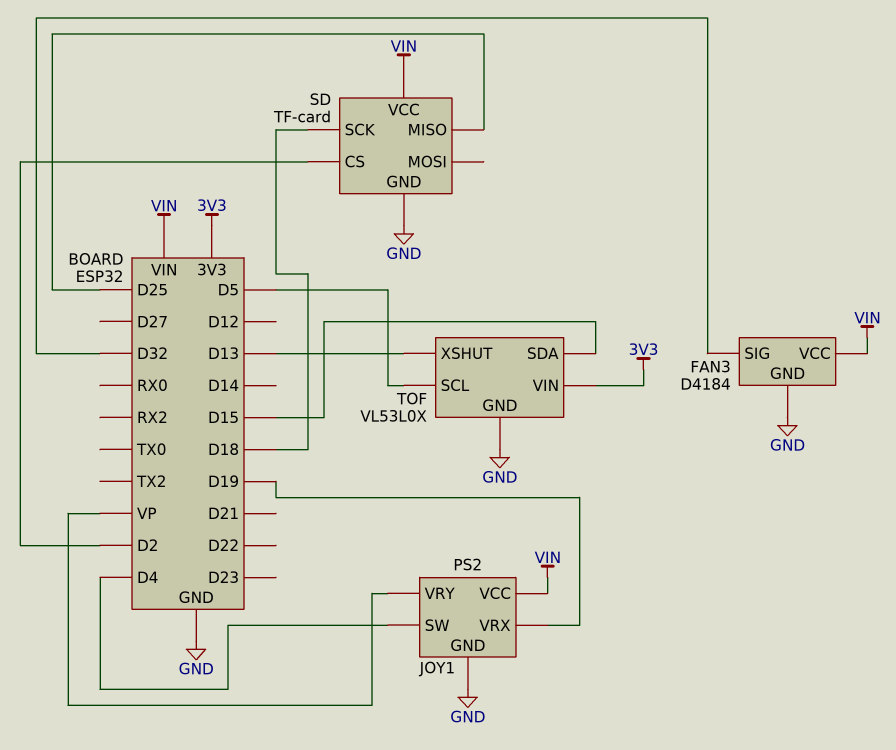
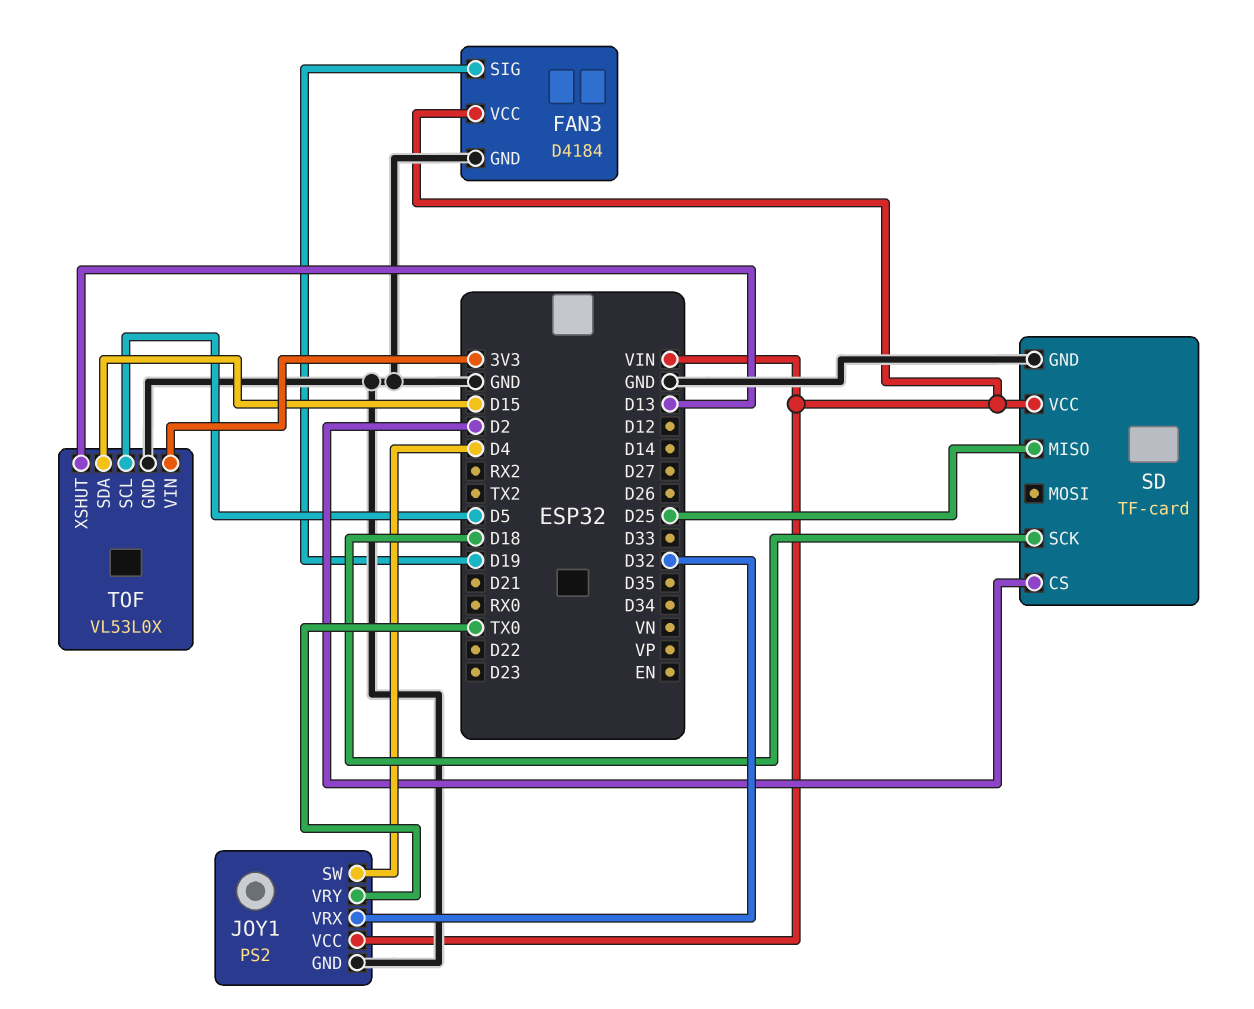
FAN3 pin SIG: D32 -> D19
JOY1 pin VRX: D19 -> D32
JOY1 pin VRY: VP -> TX0

